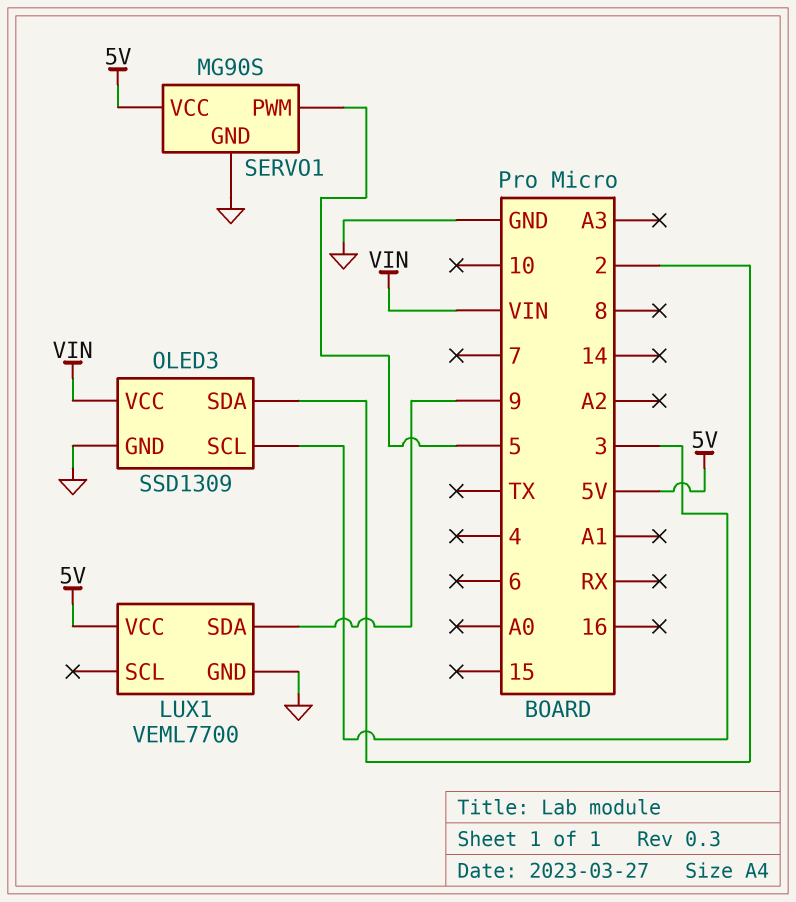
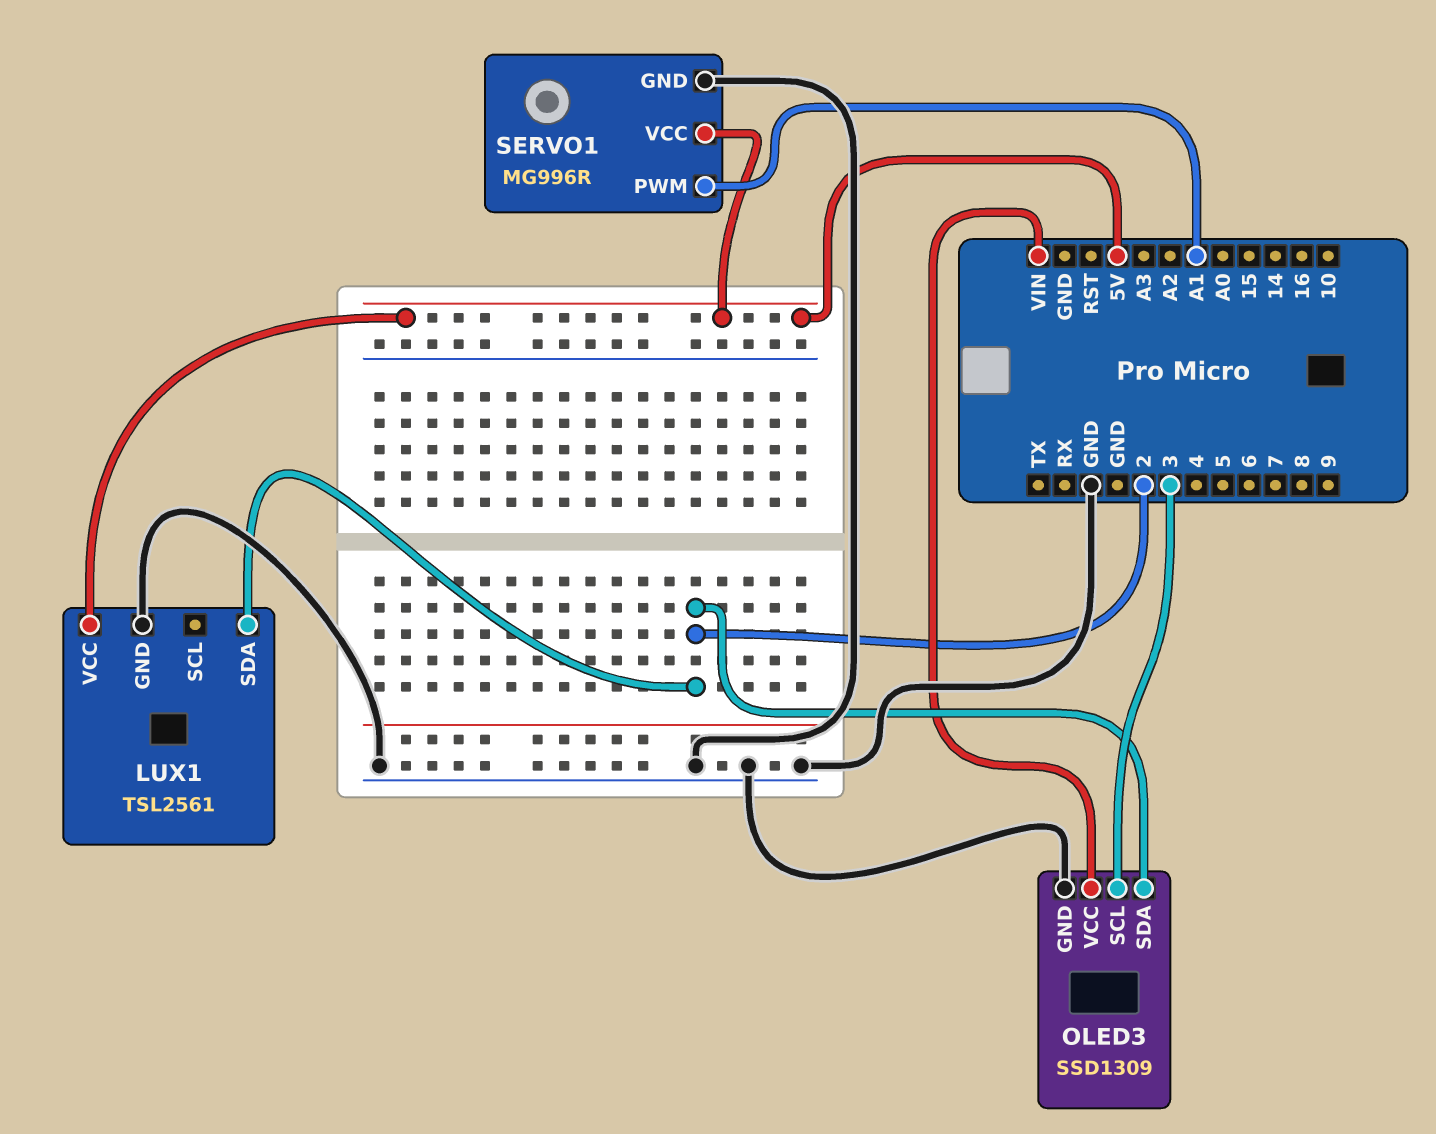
LUX1: VEML7700 -> TSL2561
LUX1 pin SDA: 9 -> 2
SERVO1: MG90S -> MG996R
SERVO1 pin PWM: 5 -> A1

